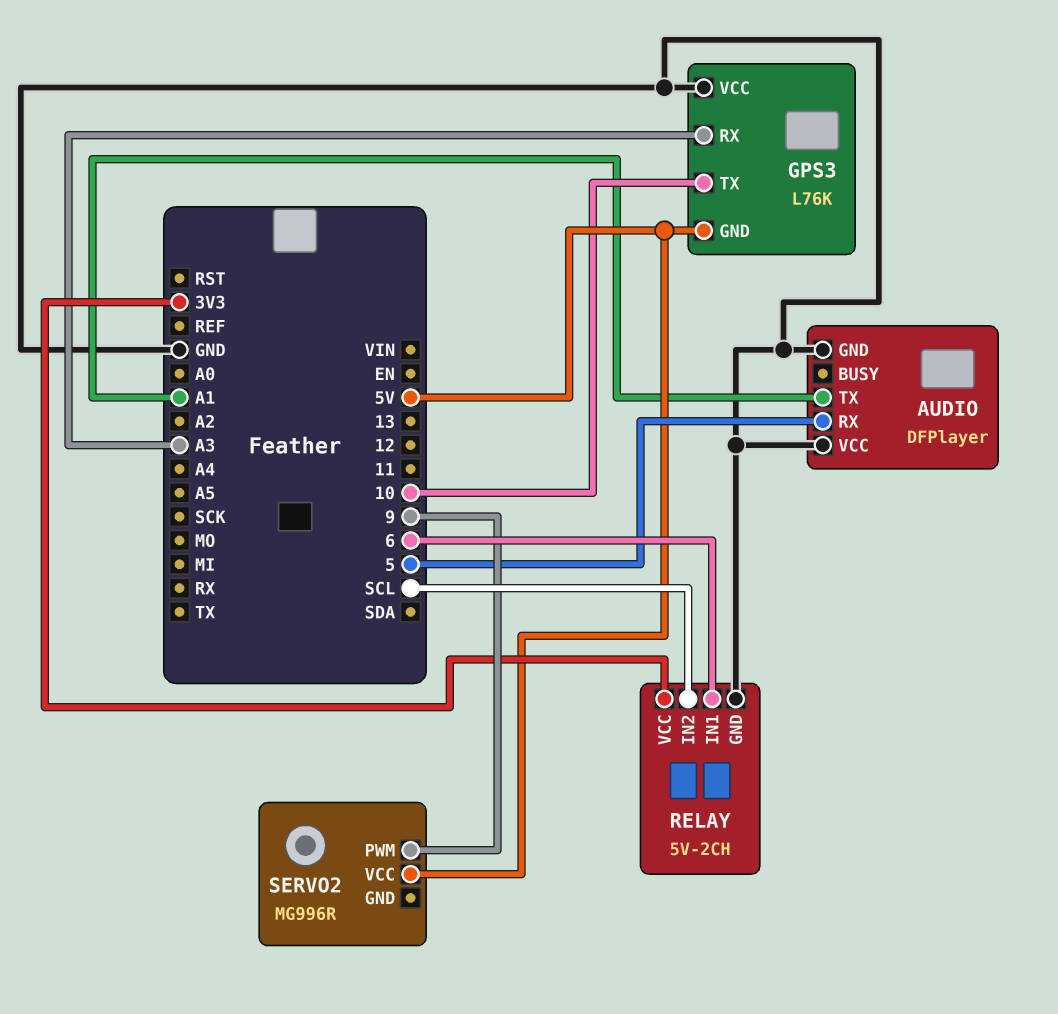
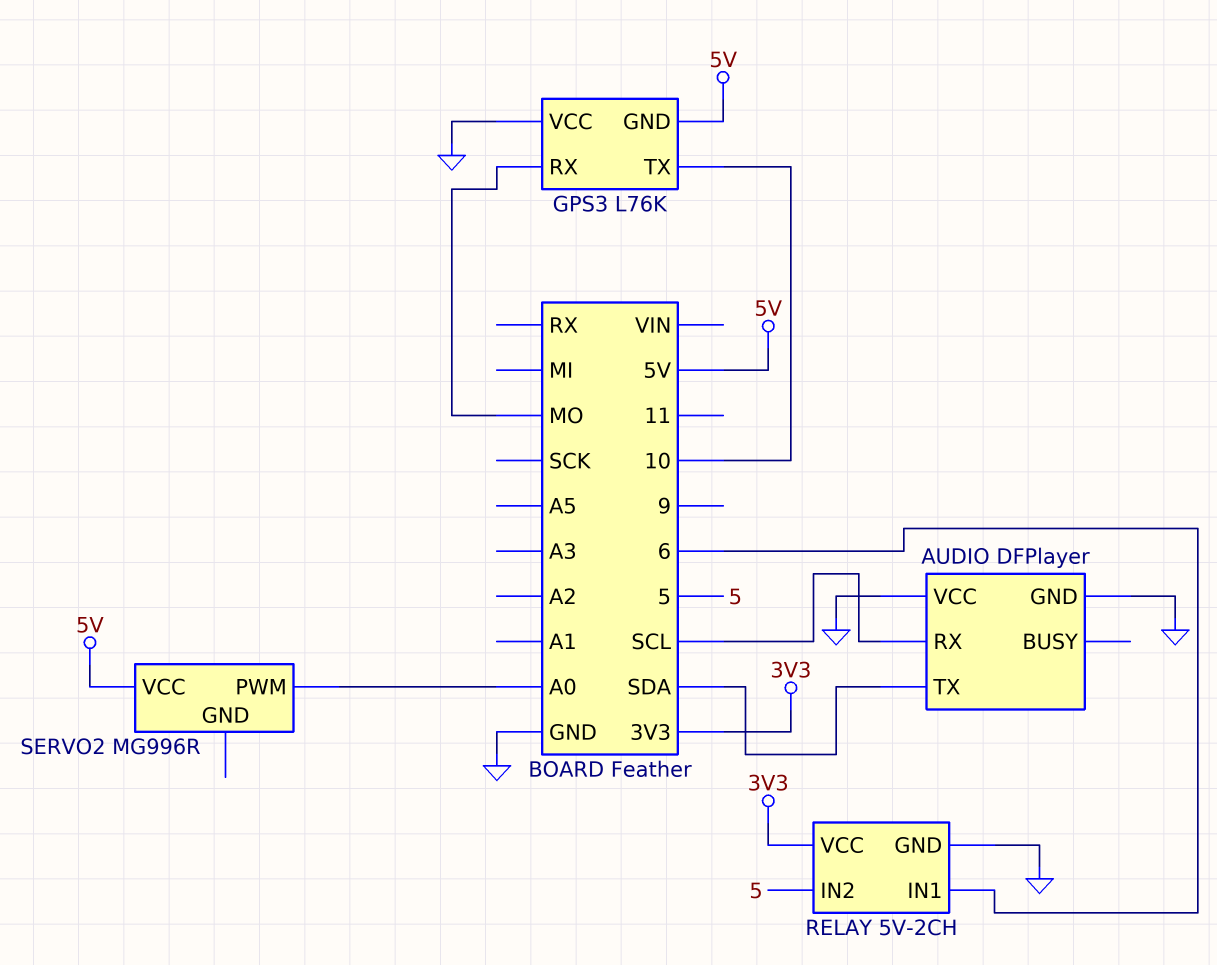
AUDIO pin RX: 5 -> SCL
AUDIO pin TX: A1 -> SDA
GPS3 pin RX: A3 -> MO
RELAY pin IN2: SCL -> 5
SERVO2 pin PWM: 9 -> A0

